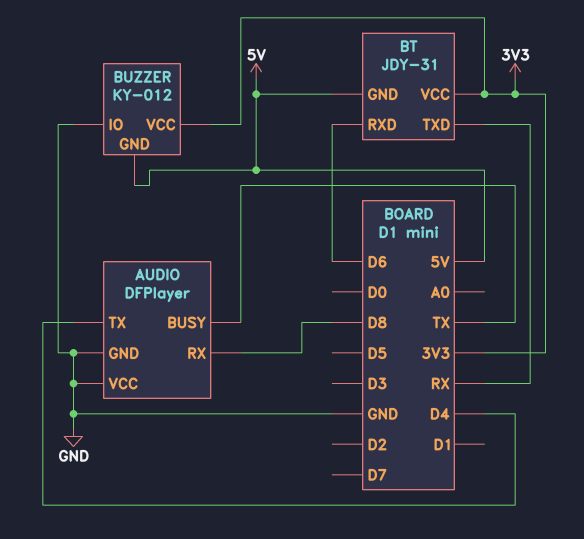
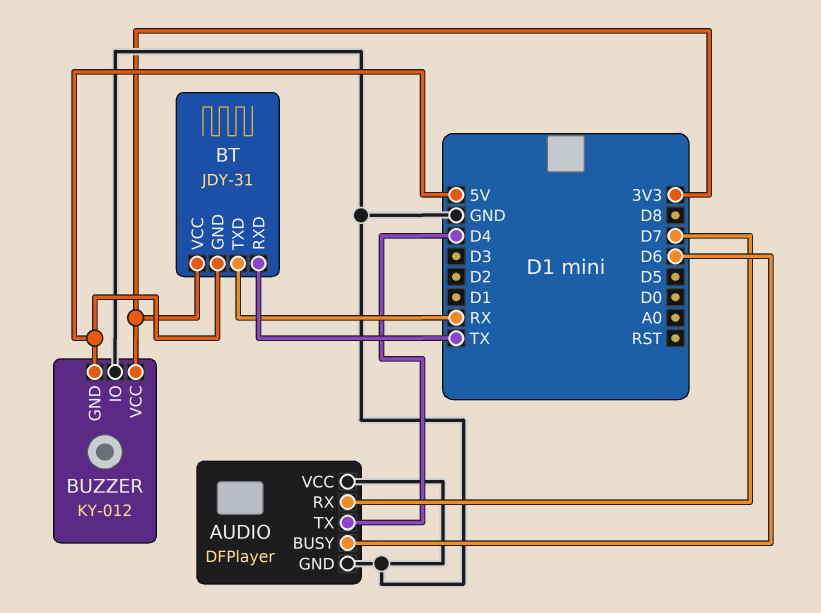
AUDIO pin BUSY: TX -> D6
AUDIO pin RX: D8 -> D7
BT pin RXD: D6 -> TX

